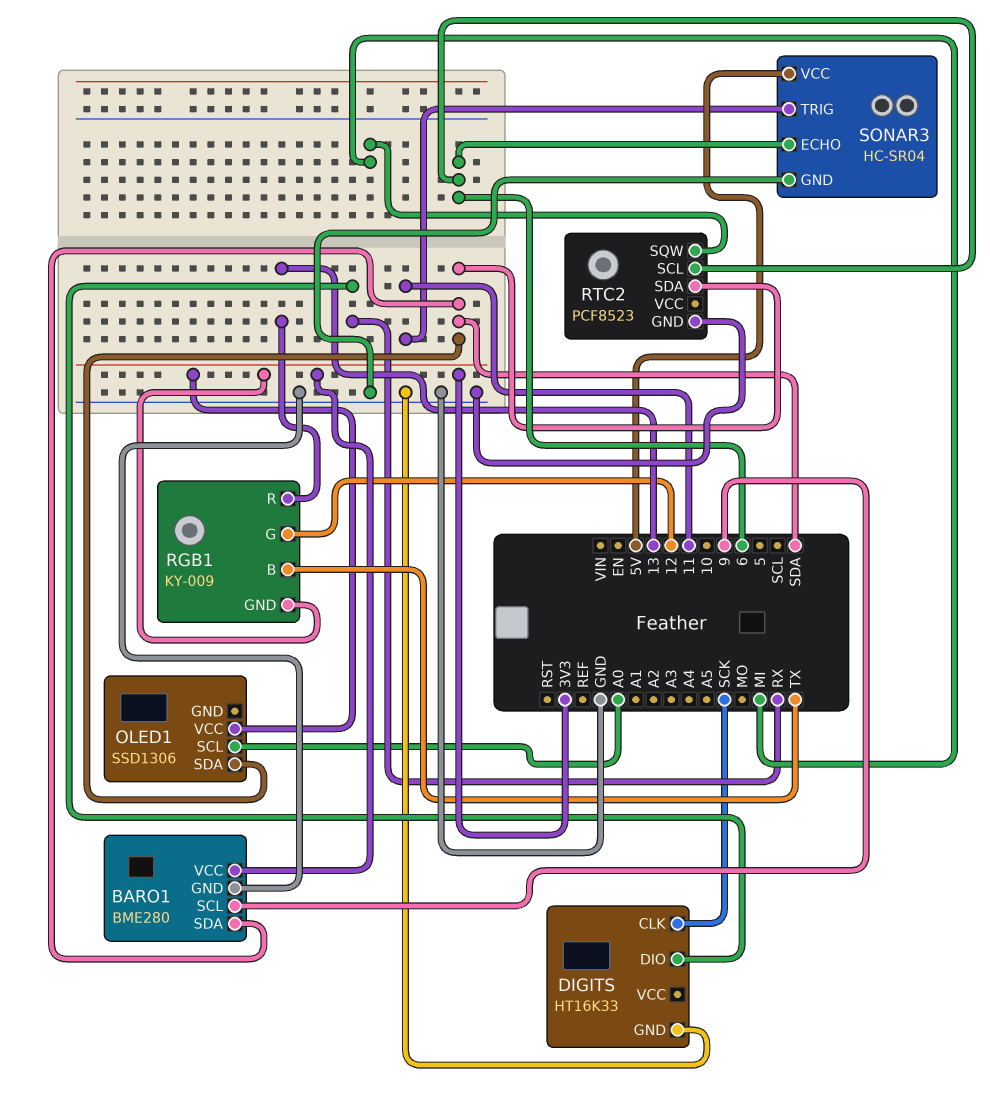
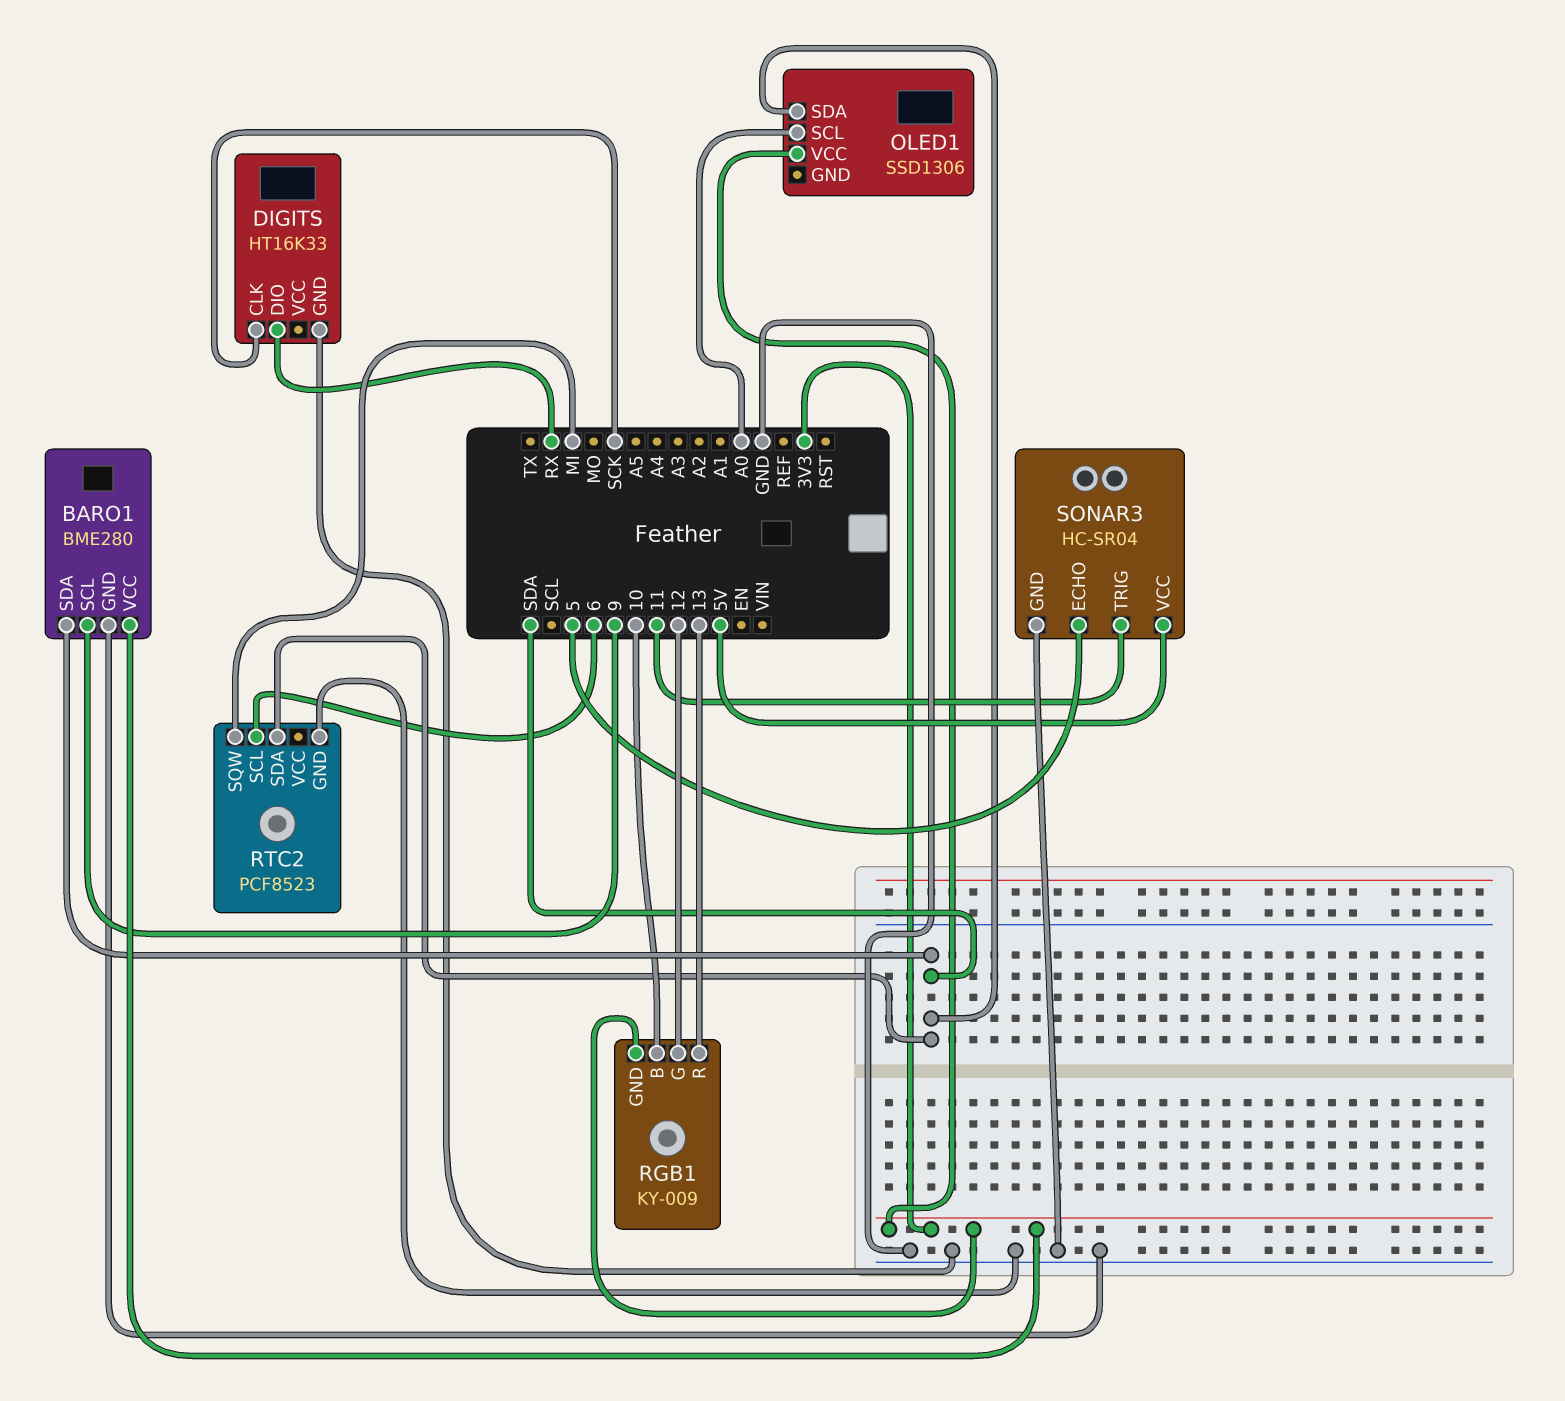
RGB1 pin B: TX -> 10
SONAR3 pin ECHO: 6 -> 5

